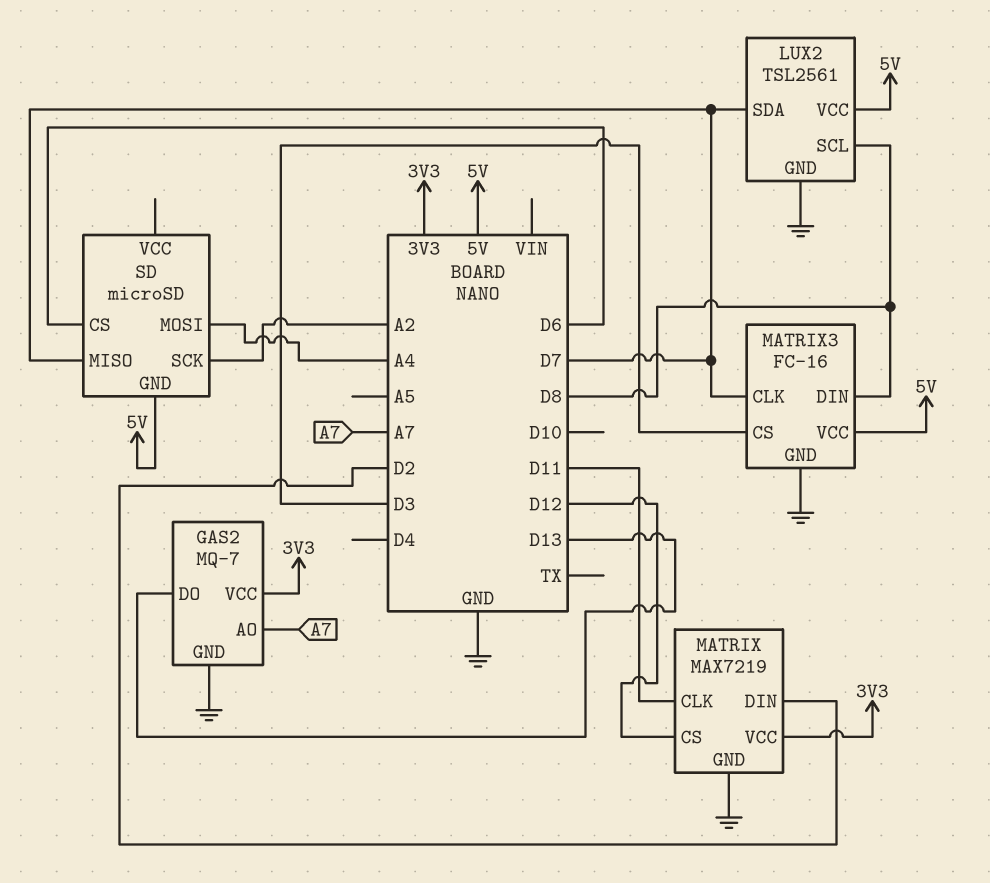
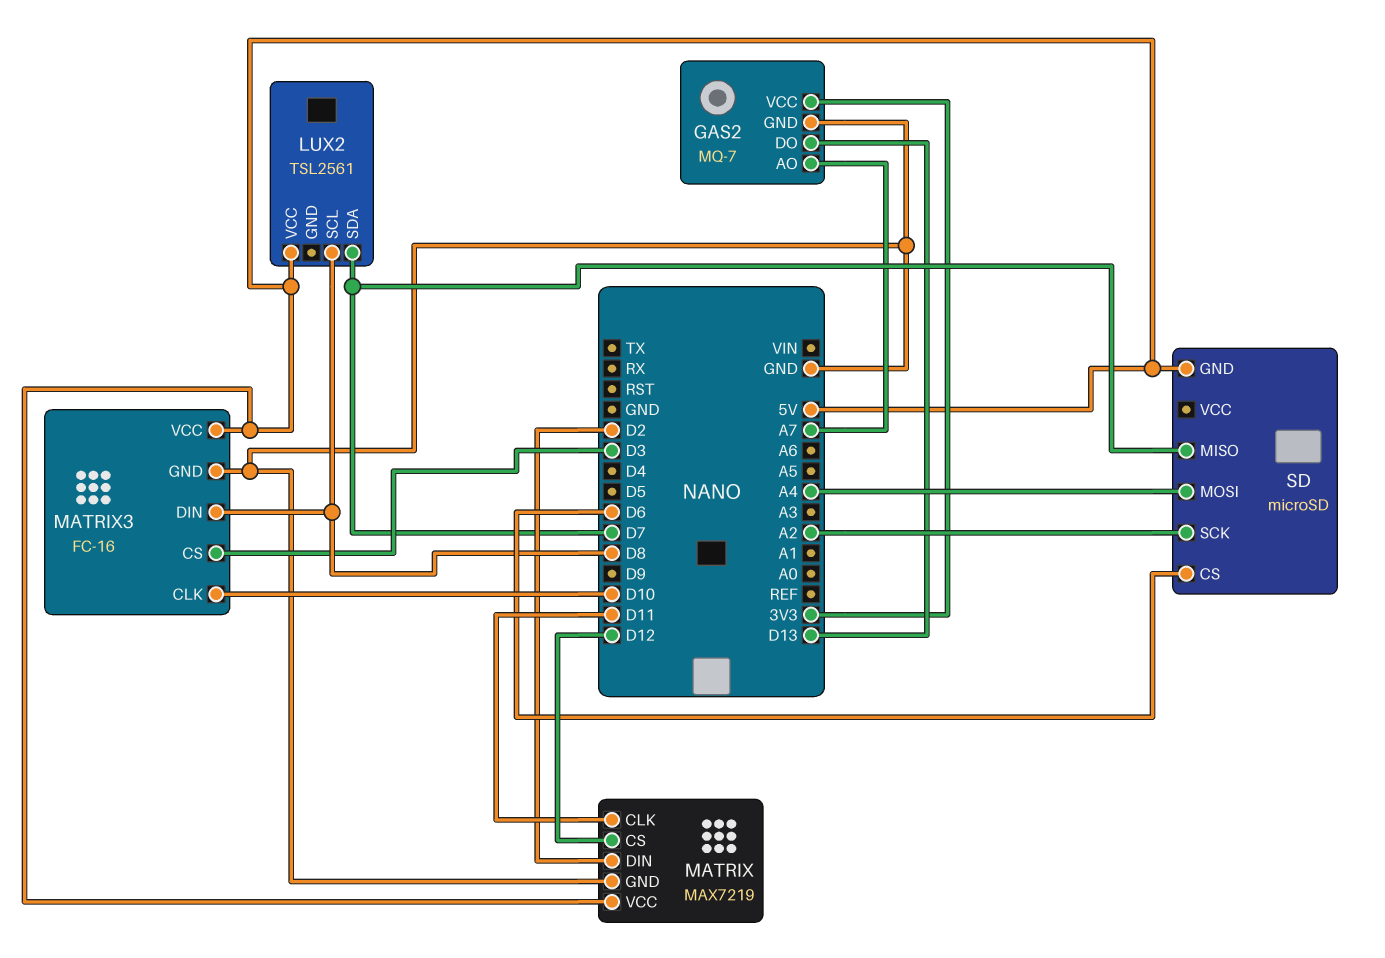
LUX2 pin GND: GND -> none
MATRIX pin VCC: 3V3 -> 5V
MATRIX3 pin CLK: D7 -> D10

